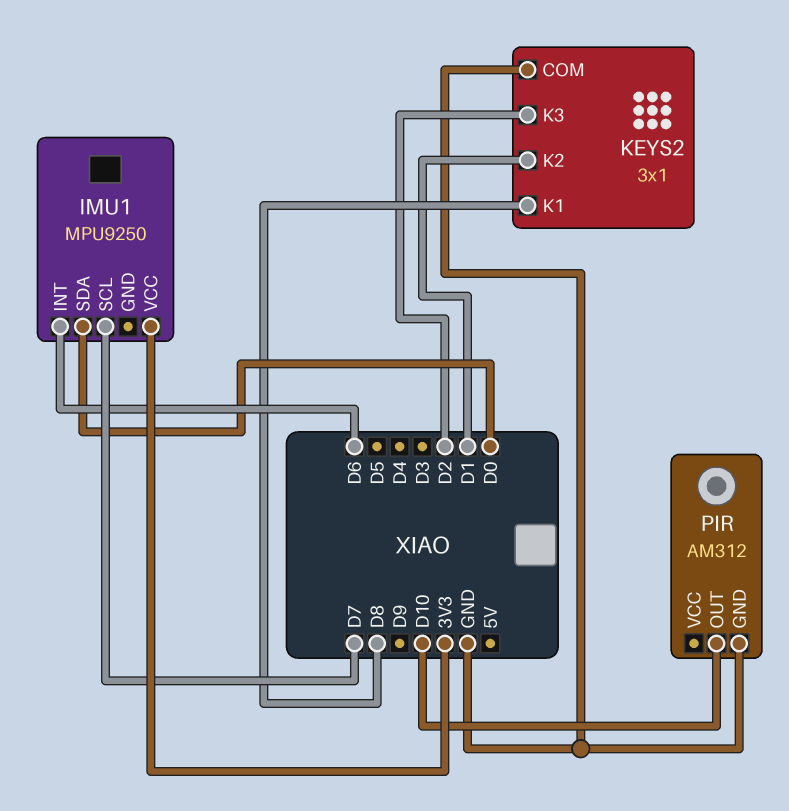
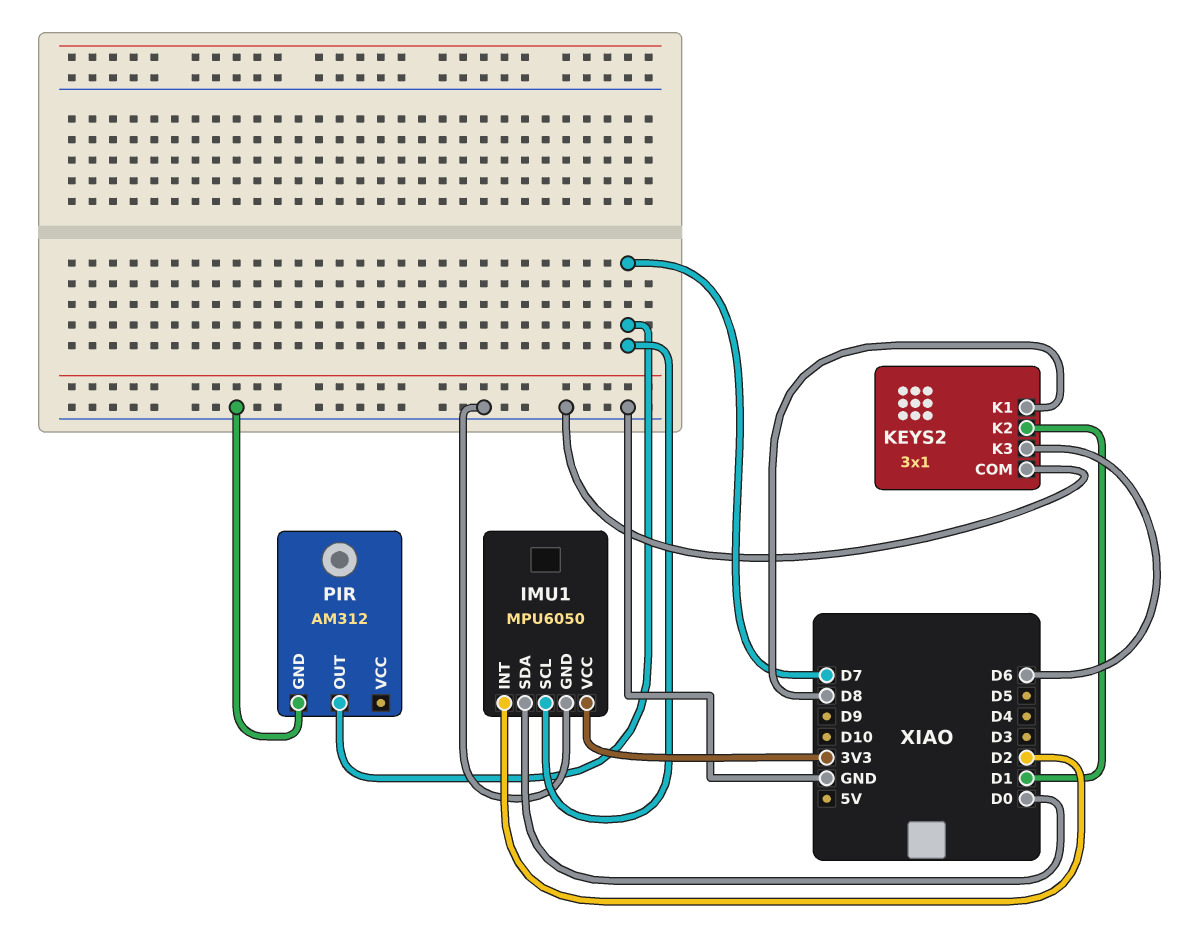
IMU1: MPU9250 -> MPU6050
IMU1 pin GND: none -> GND
IMU1 pin INT: D6 -> D2
KEYS2 pin K3: D2 -> D6
PIR pin OUT: D10 -> D7

